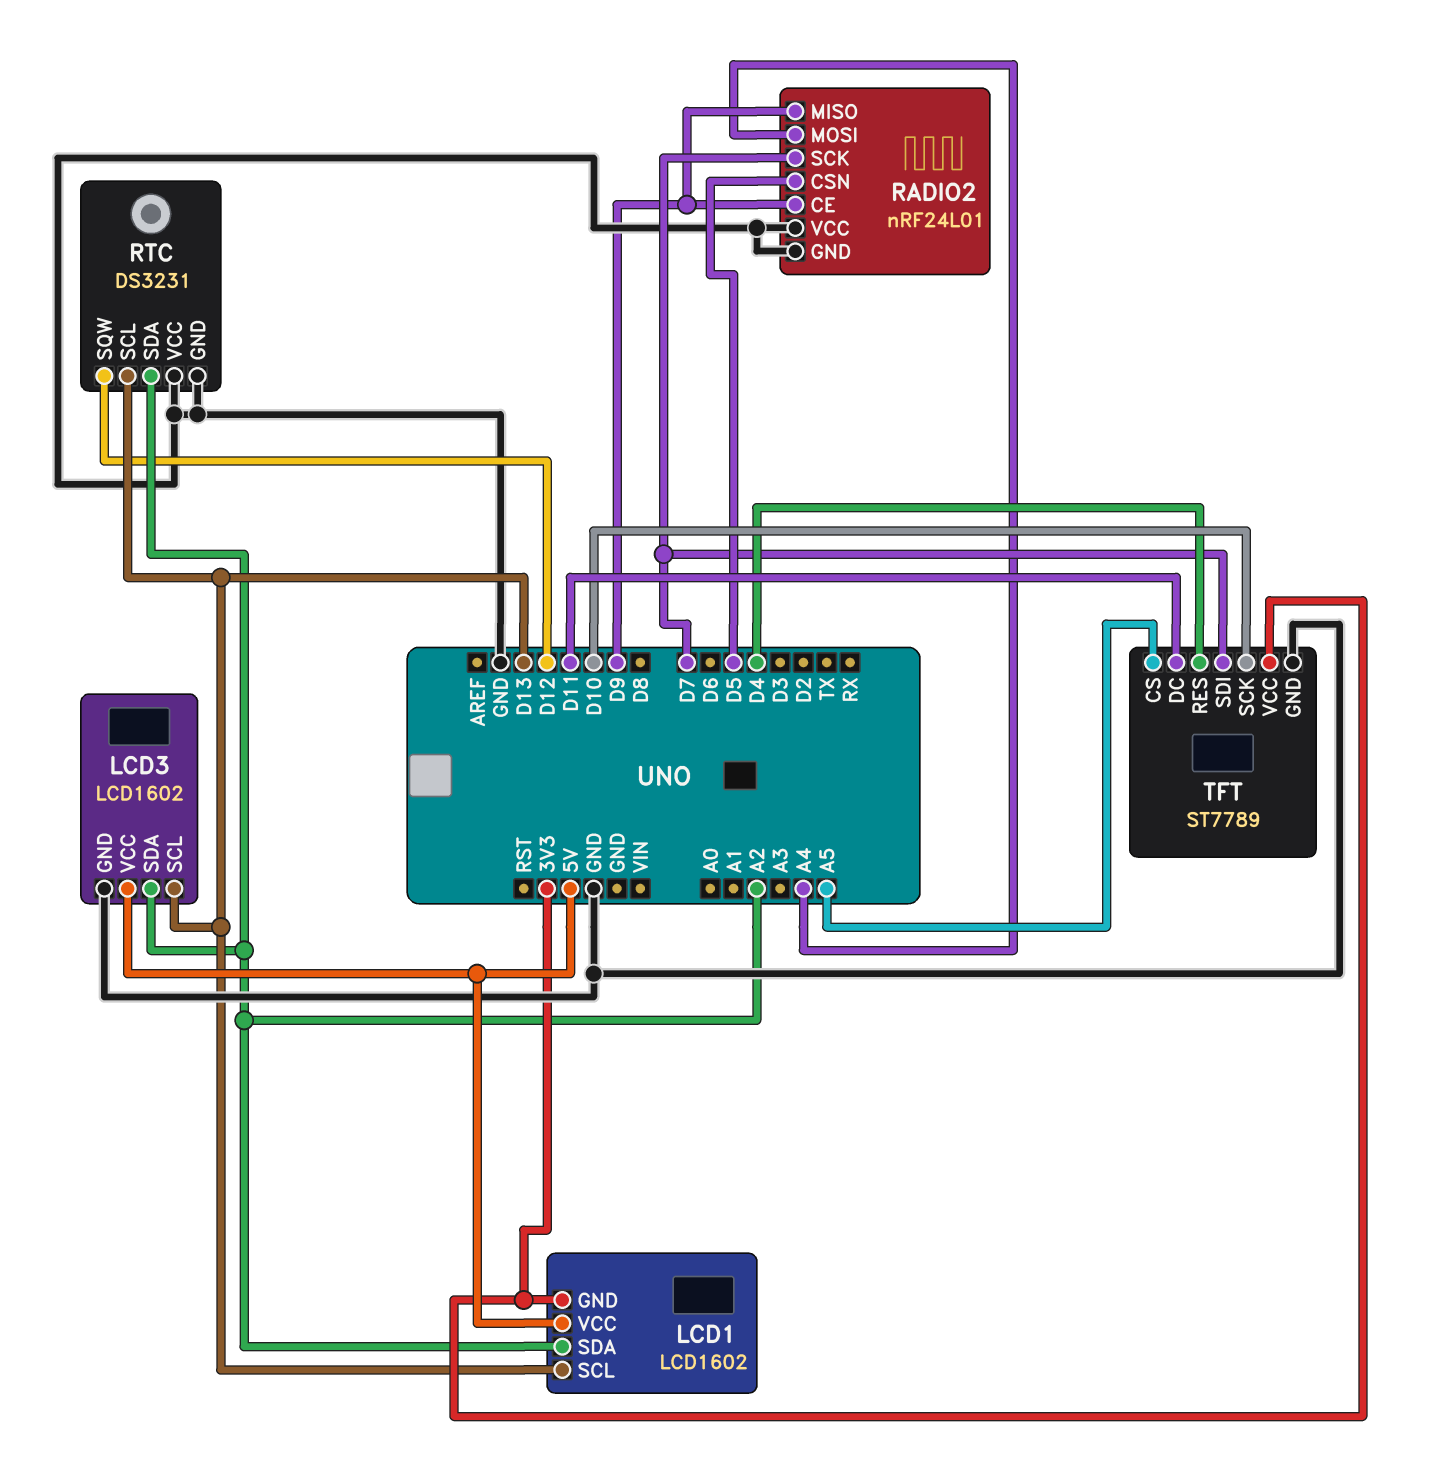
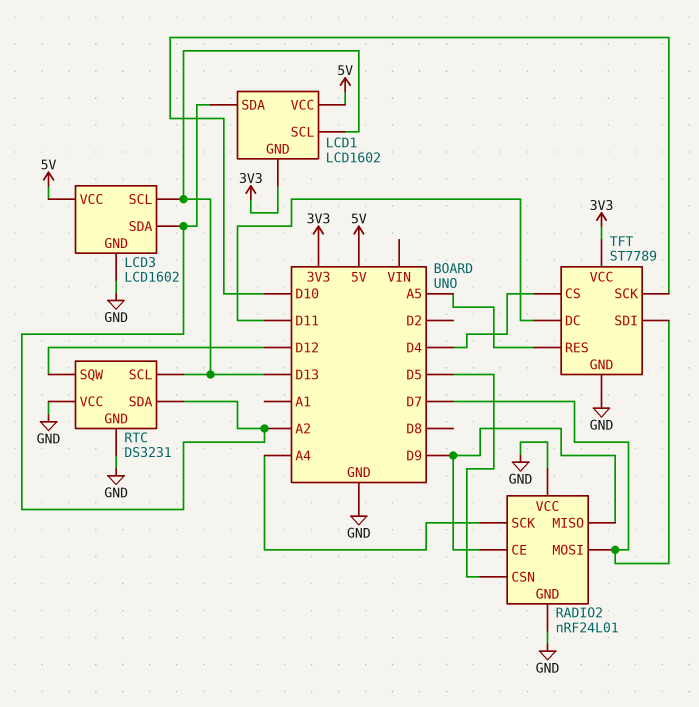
RADIO2 pin MOSI: A4 -> D7
RADIO2 pin SCK: D7 -> A4
TFT pin CS: A5 -> D4
TFT pin RES: D4 -> A5

